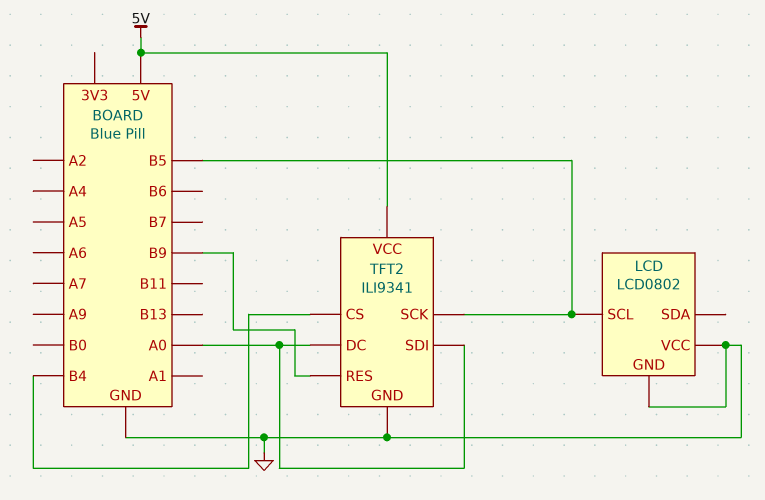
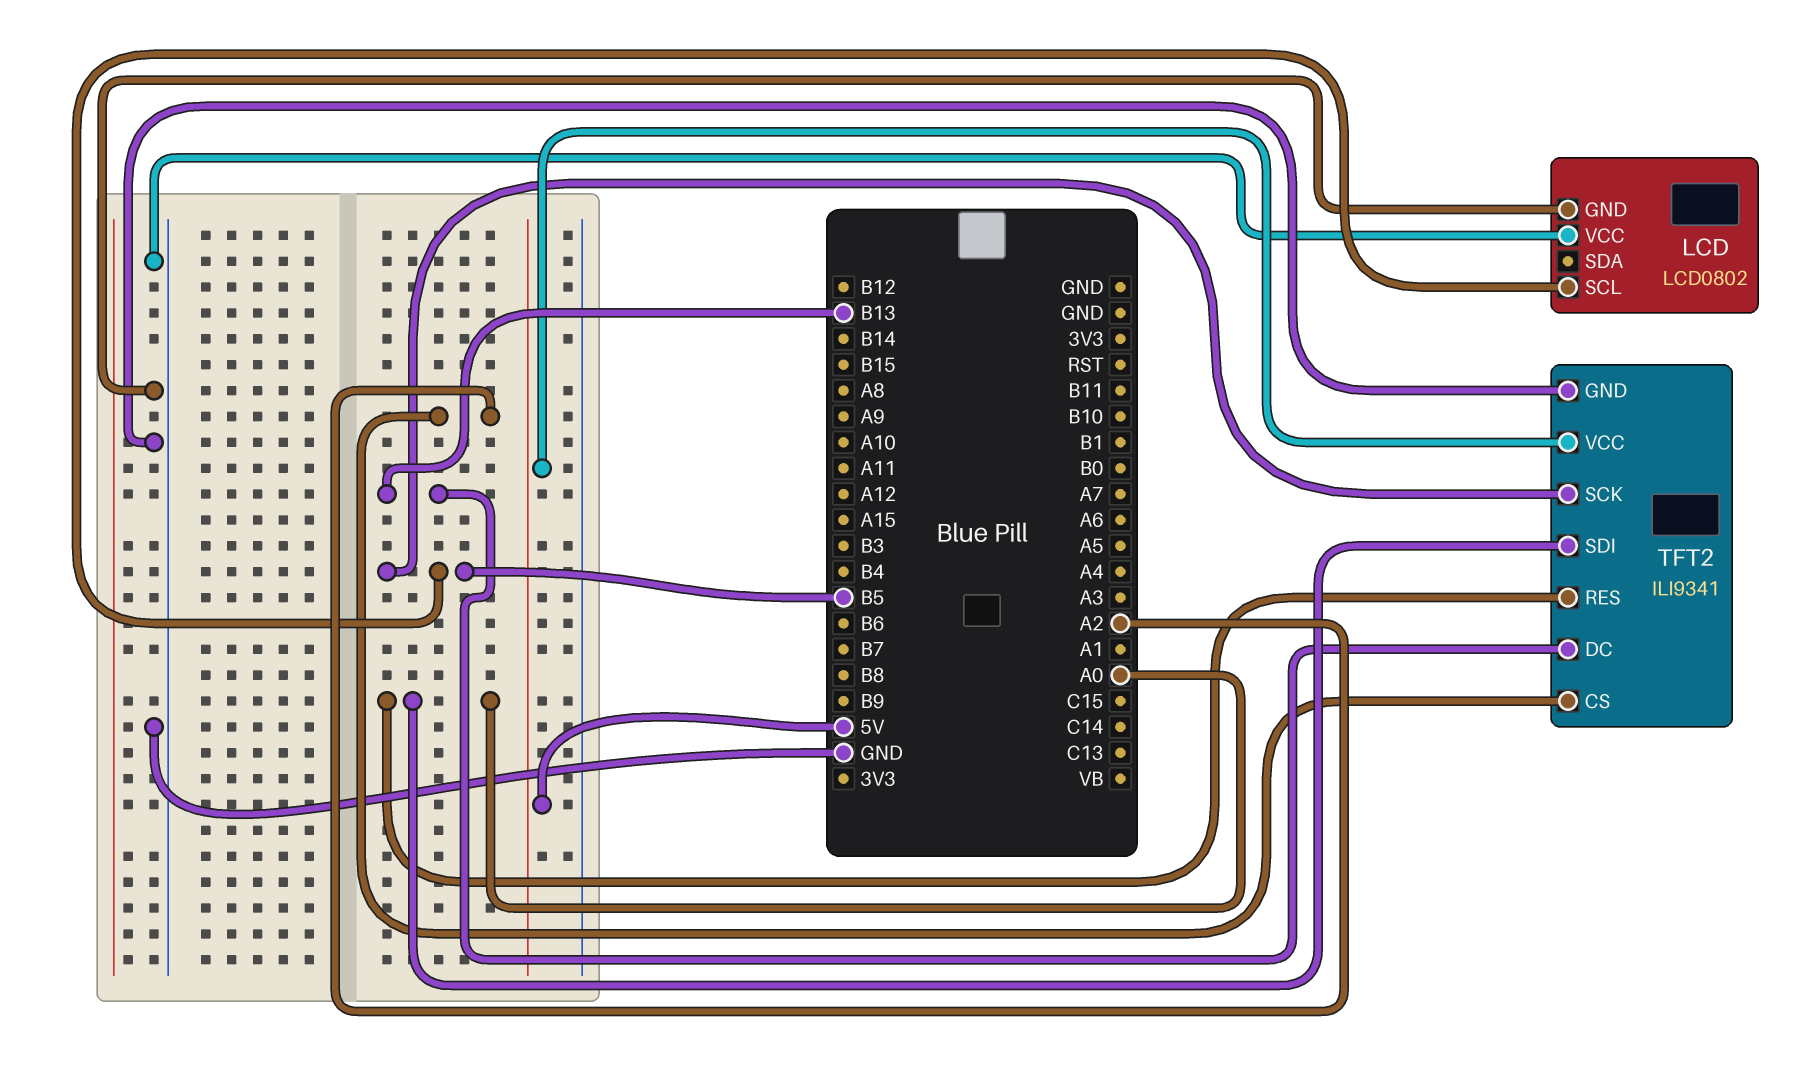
TFT2 pin CS: B4 -> A2
TFT2 pin DC: A0 -> B13
TFT2 pin RES: B9 -> A0

